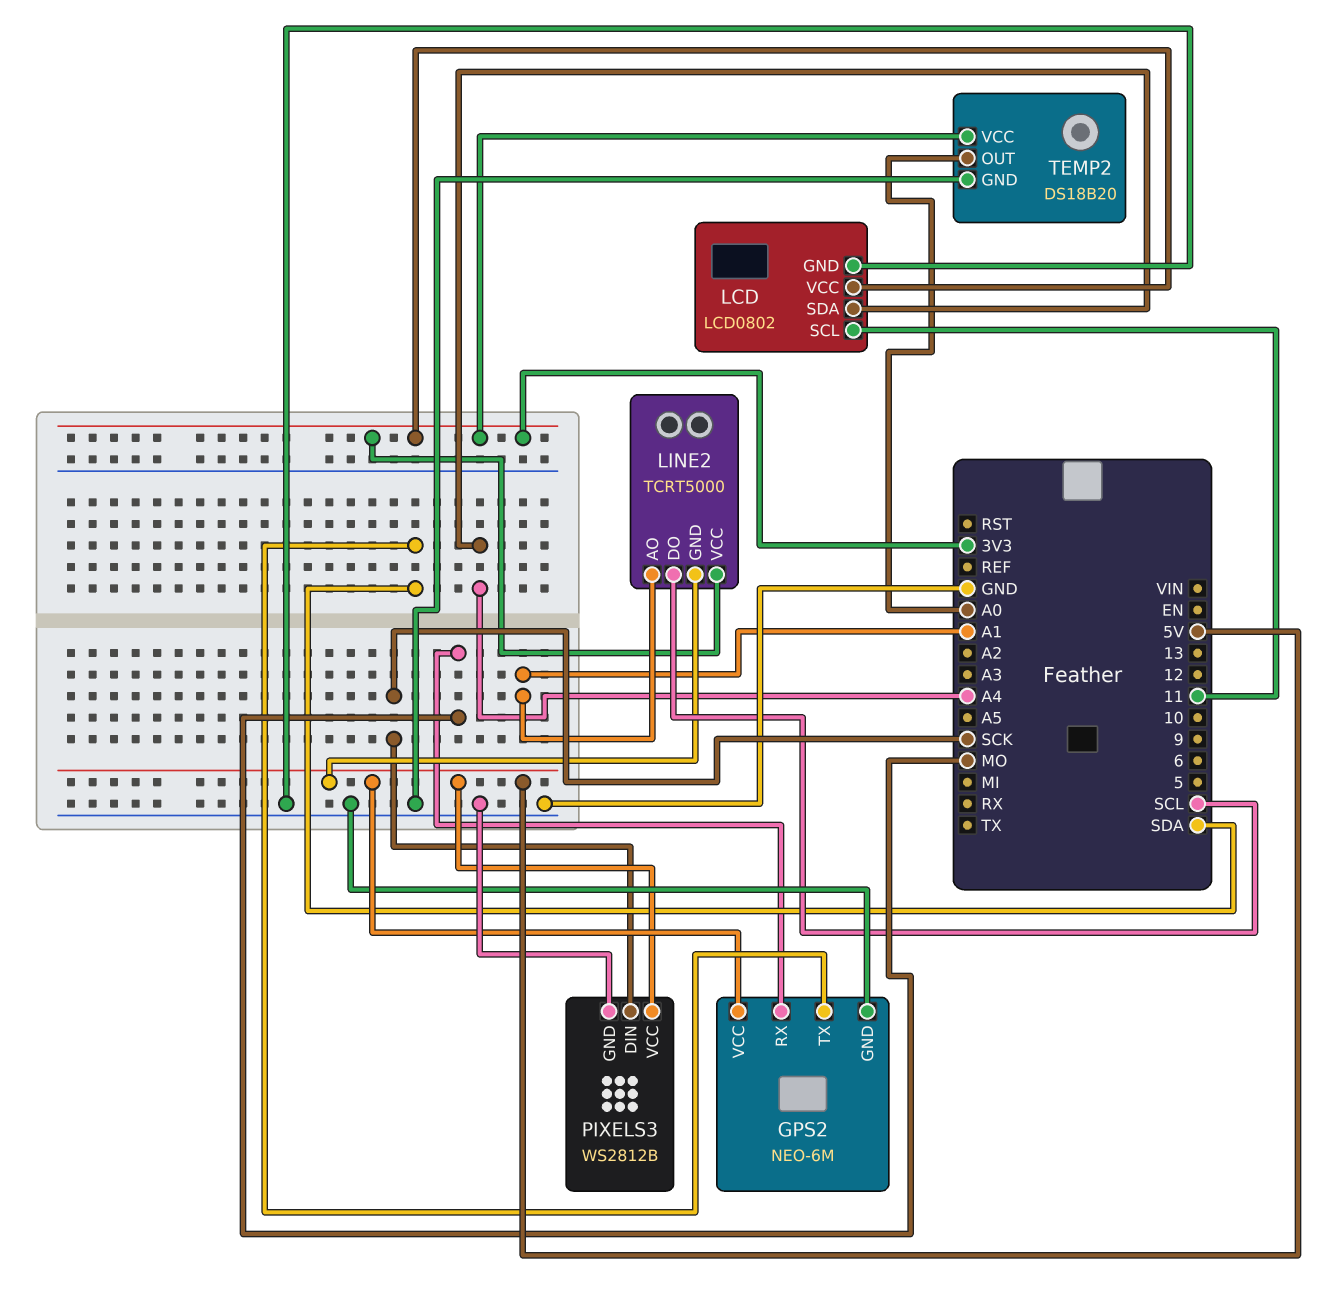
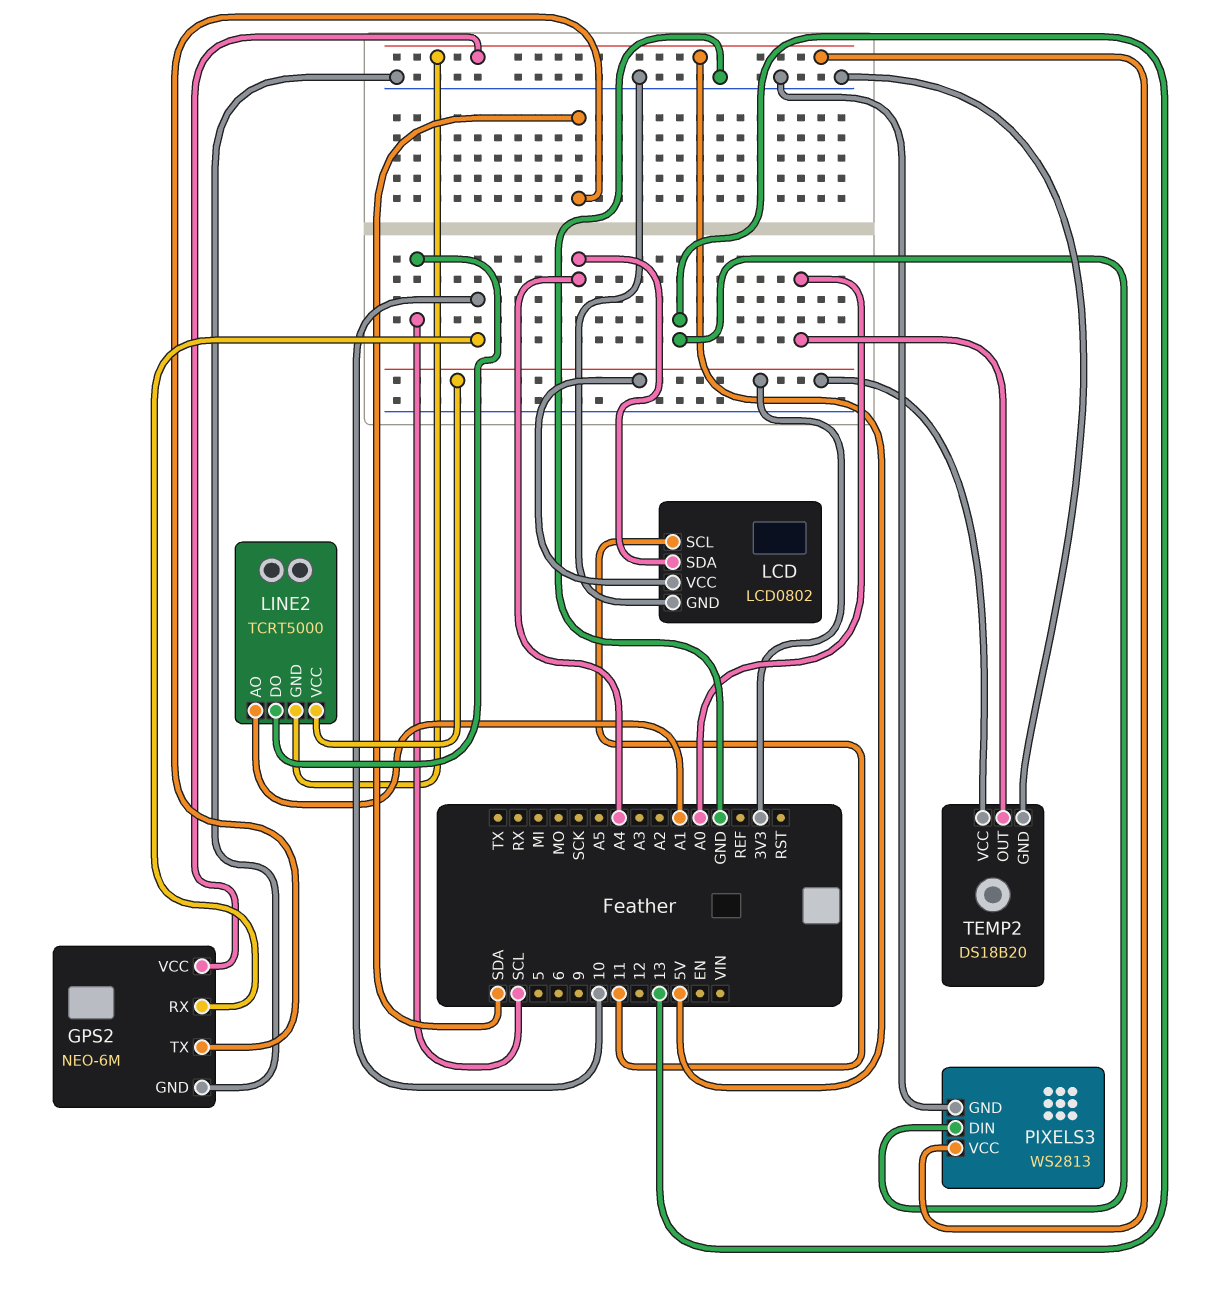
GPS2 pin RX: MO -> 10
PIXELS3: WS2812B -> WS2813
PIXELS3 pin DIN: SCK -> 13

